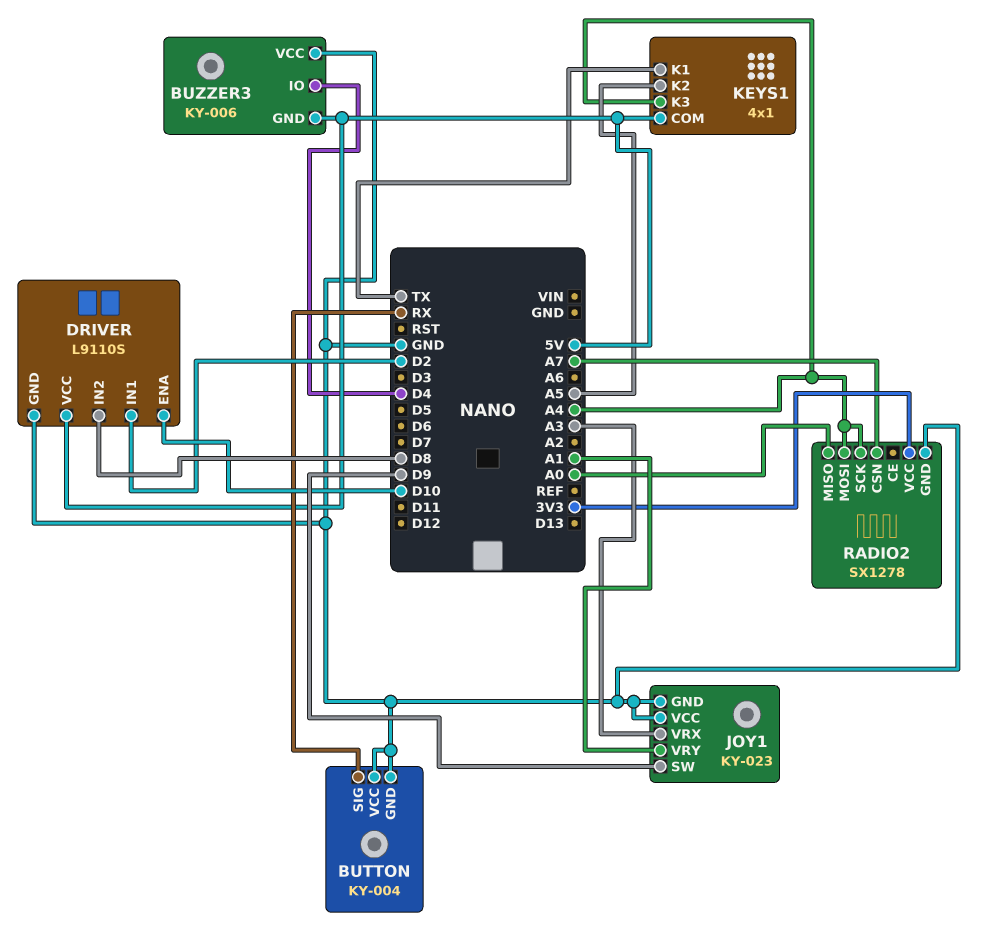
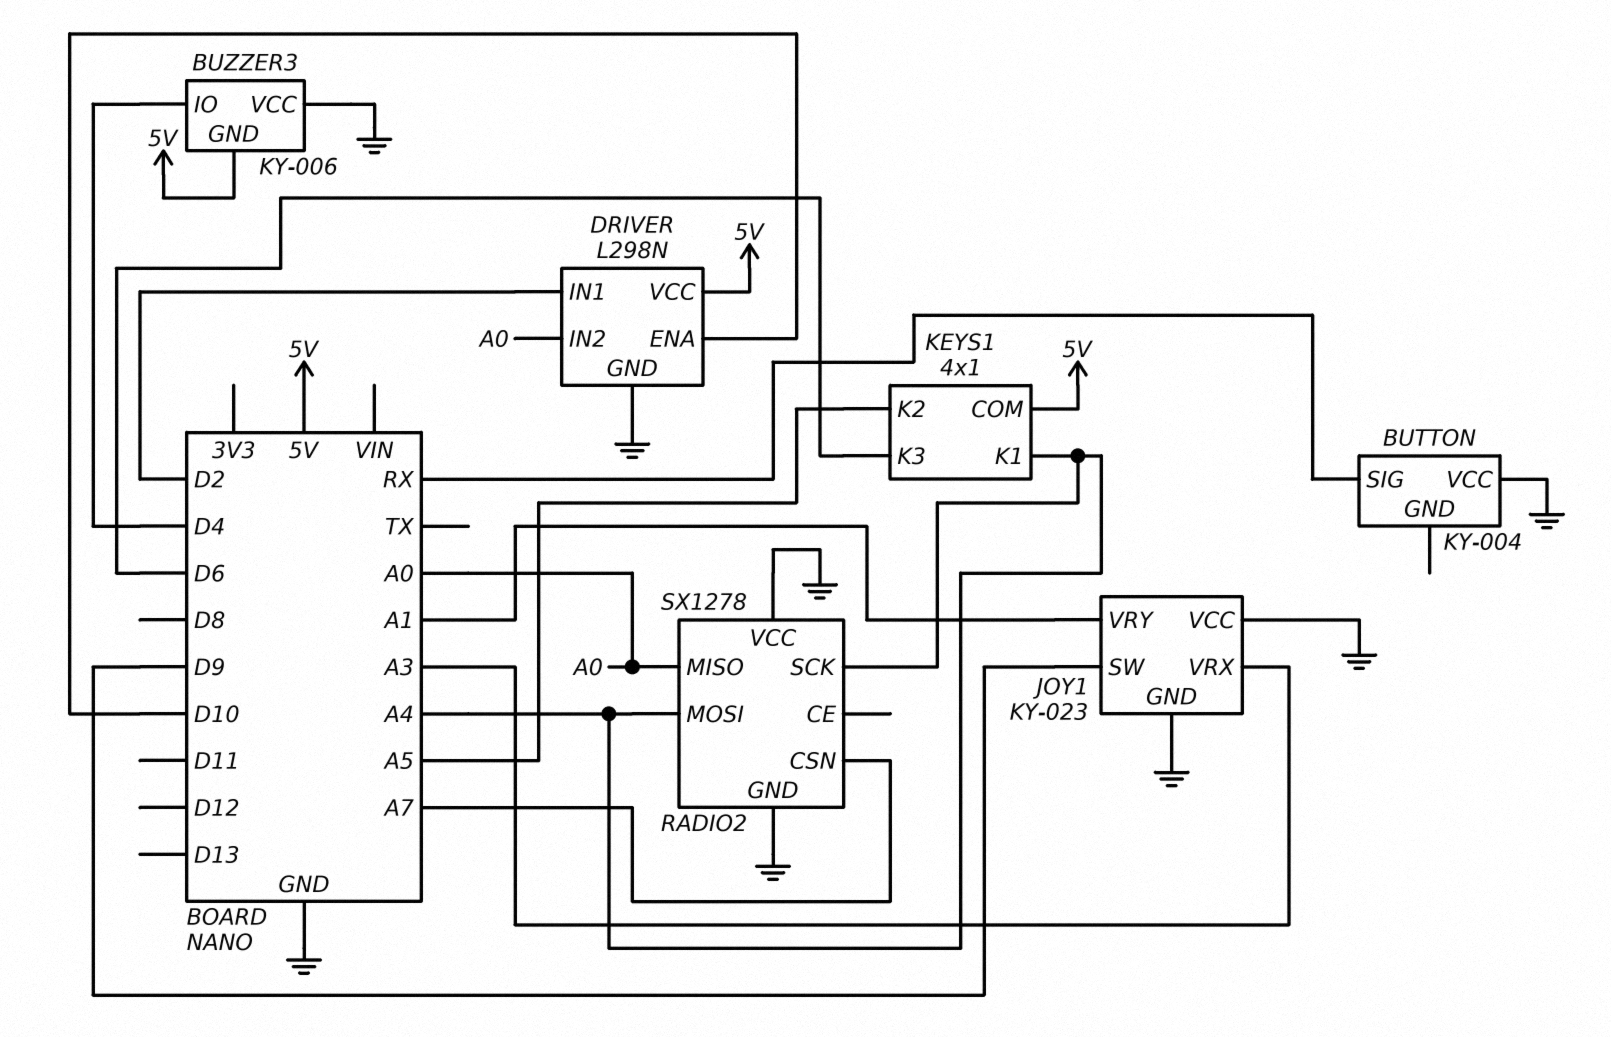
BUTTON pin GND: GND -> none
DRIVER: L9110S -> L298N
DRIVER pin IN2: D8 -> A0
KEYS1 pin K1: TX -> A4
KEYS1 pin K3: A4 -> D6
RADIO2 pin VCC: 3V3 -> GND

